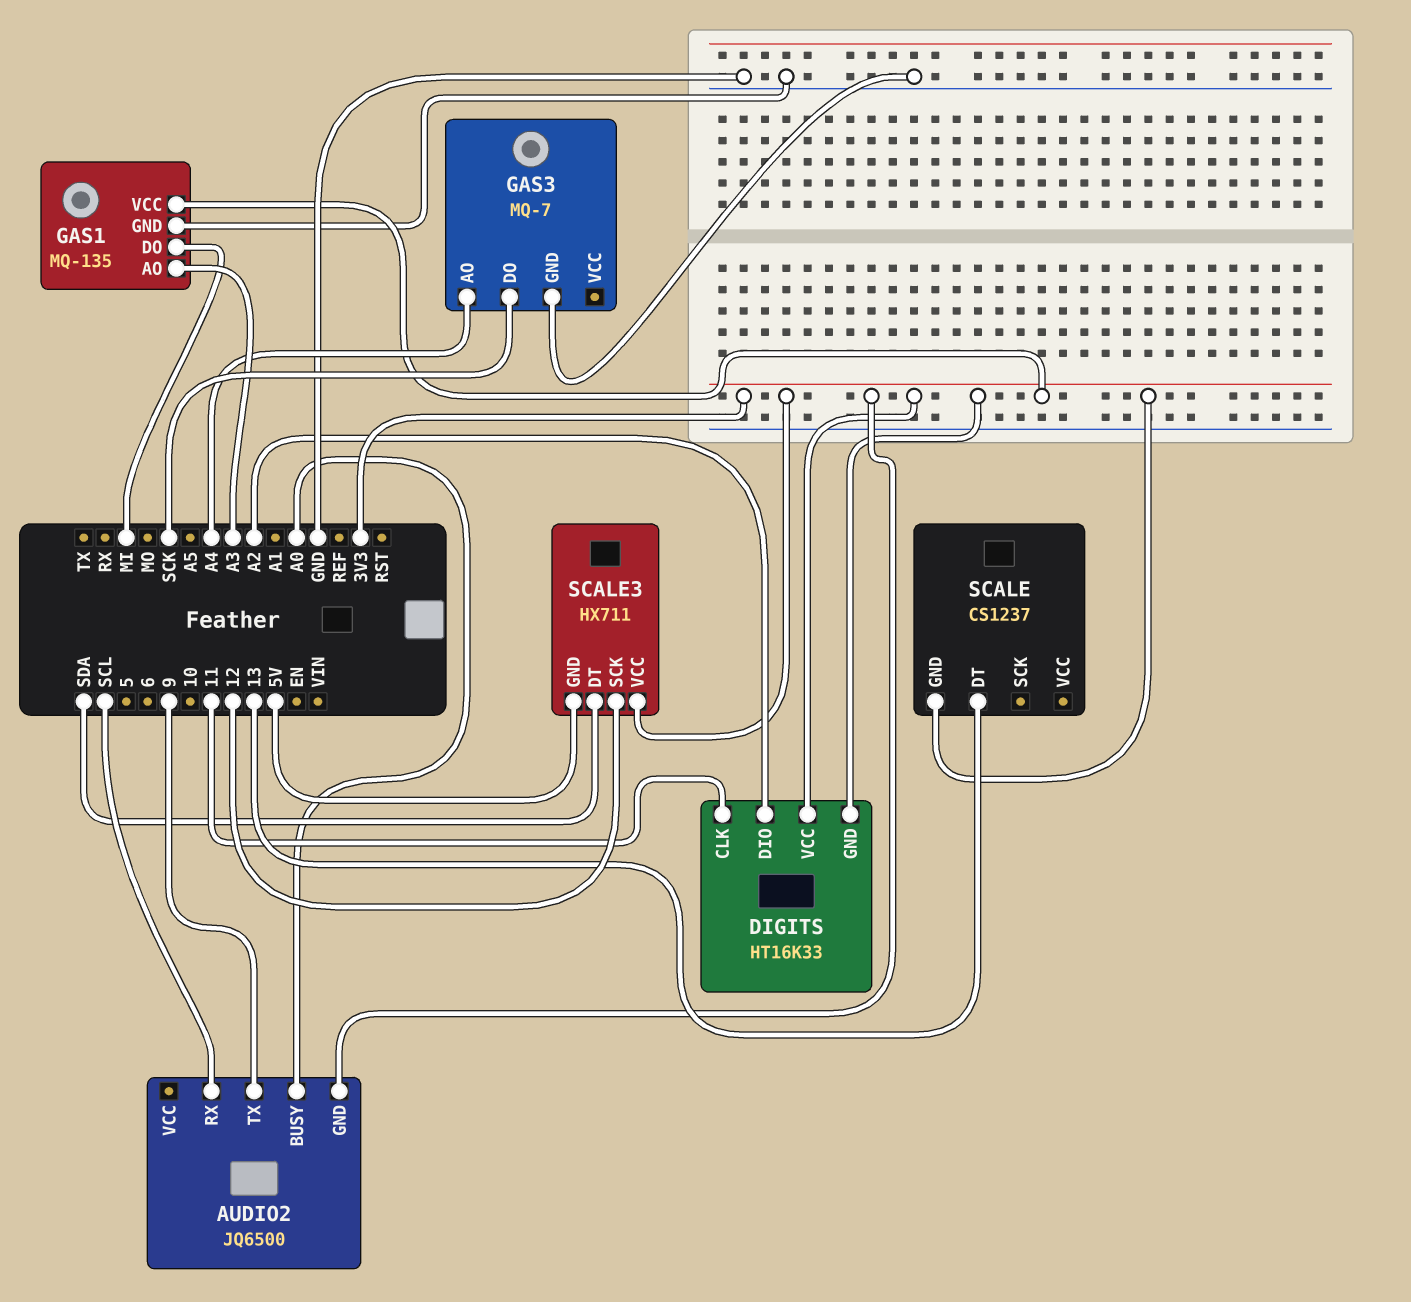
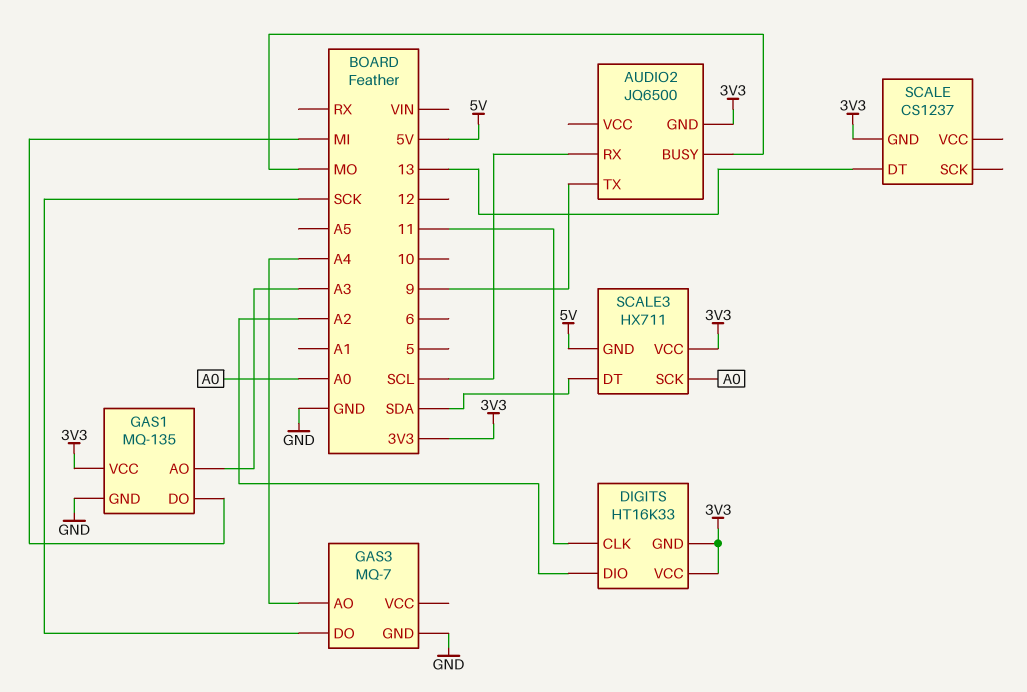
AUDIO2 pin BUSY: A0 -> MO
SCALE3 pin SCK: 12 -> A0

